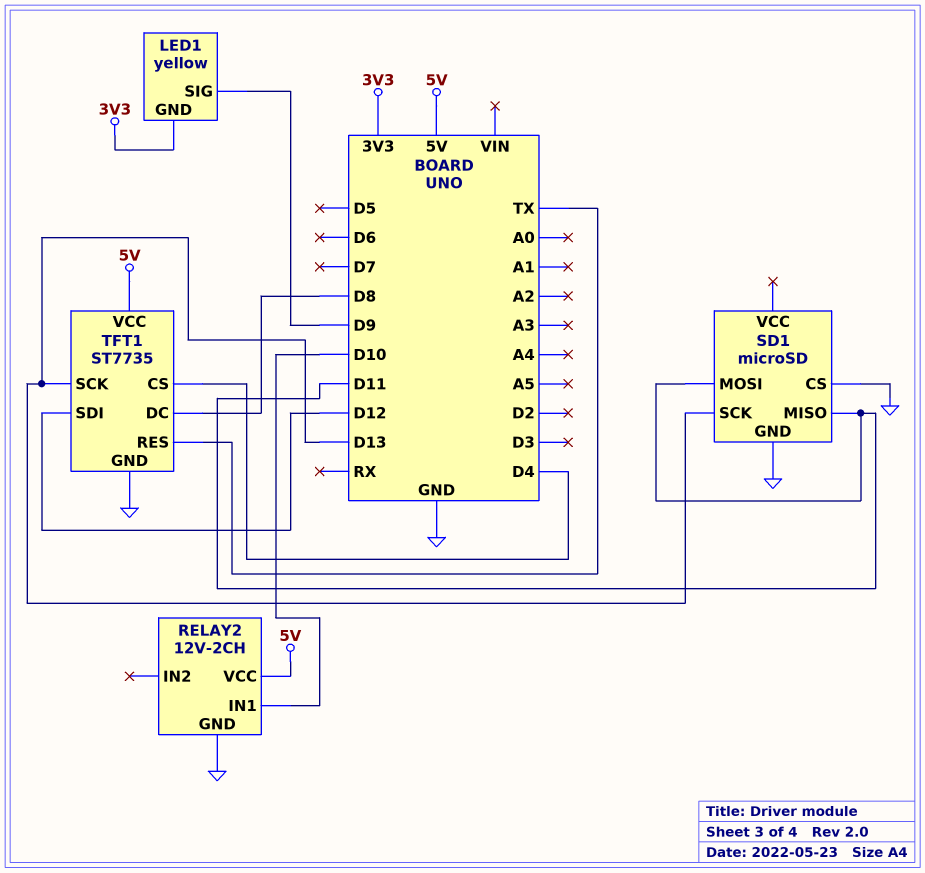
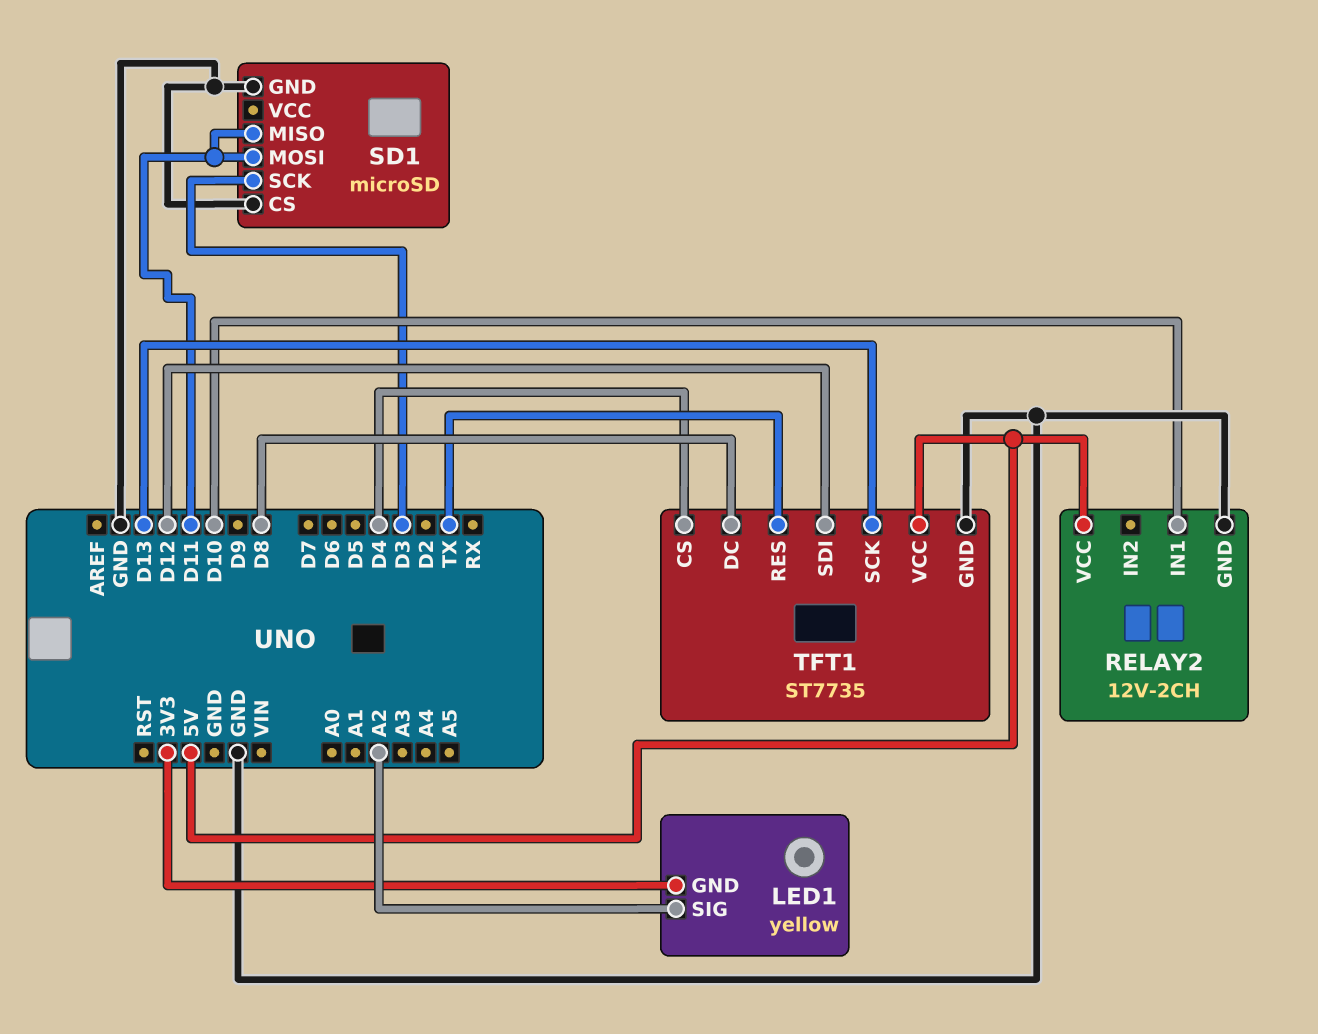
LED1 pin SIG: D9 -> A2
SD1 pin SCK: D13 -> D3

